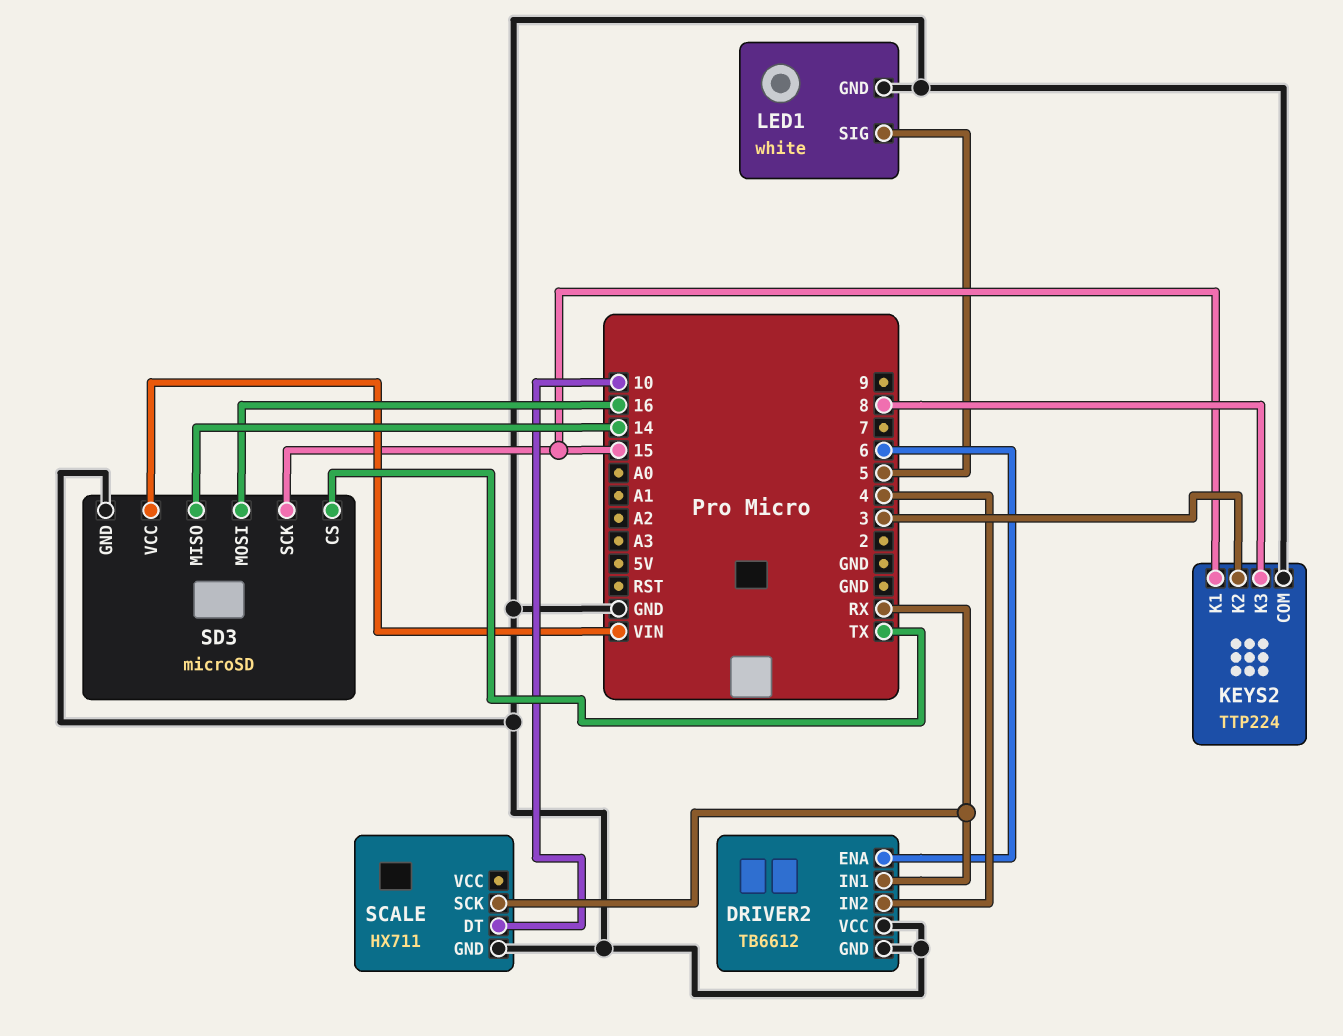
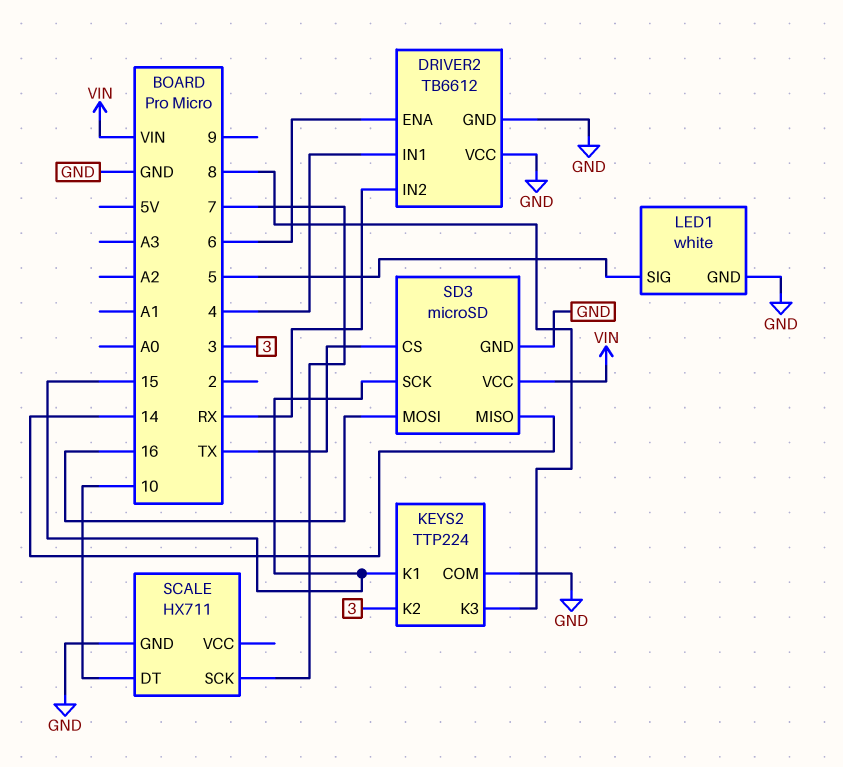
DRIVER2 pin IN1: RX -> 4
DRIVER2 pin IN2: 4 -> RX
SCALE pin SCK: RX -> 7

